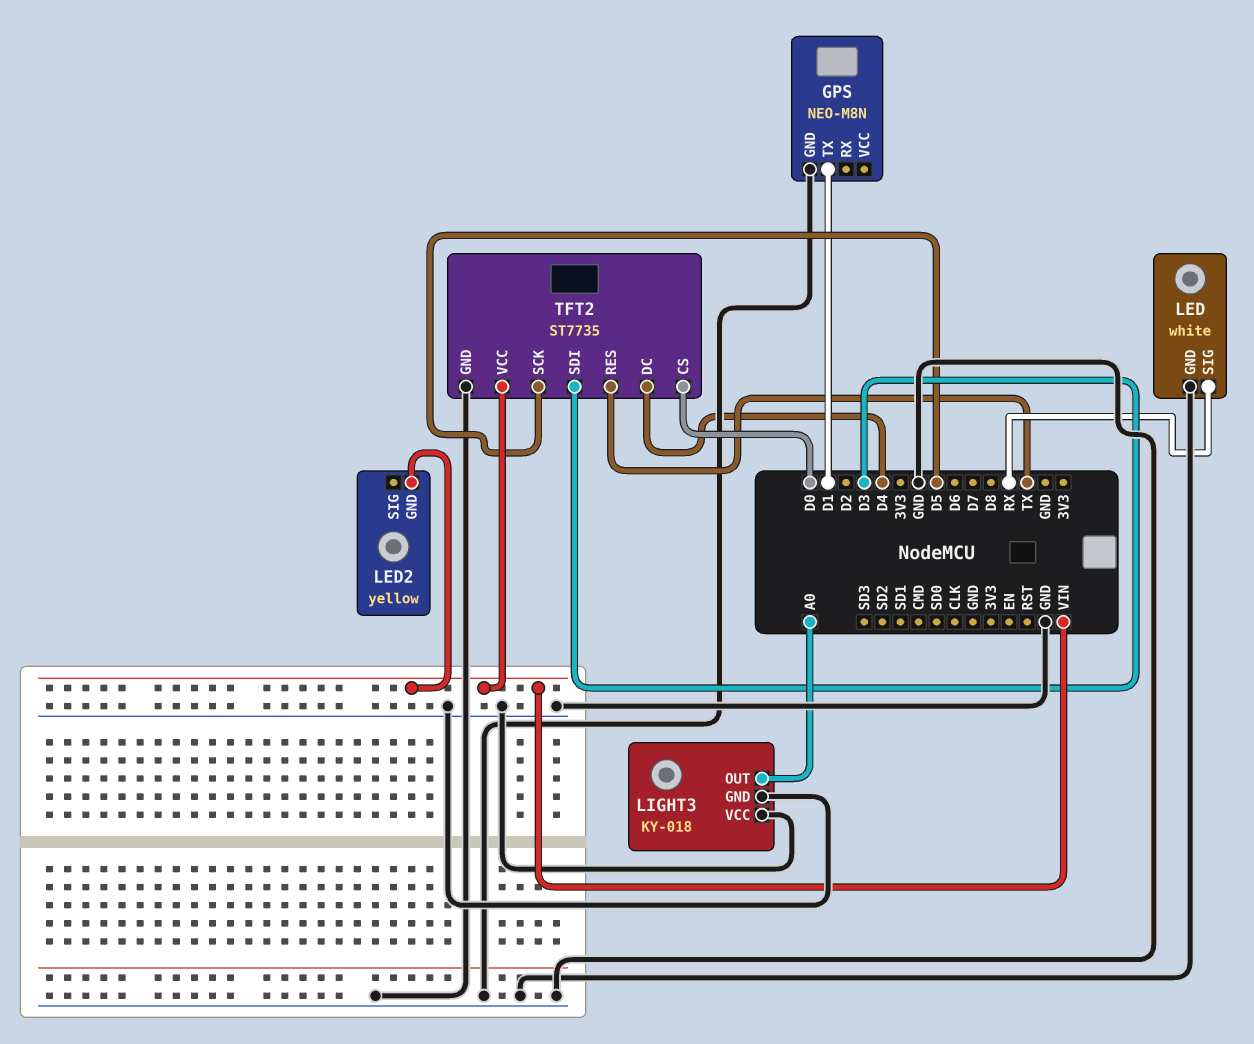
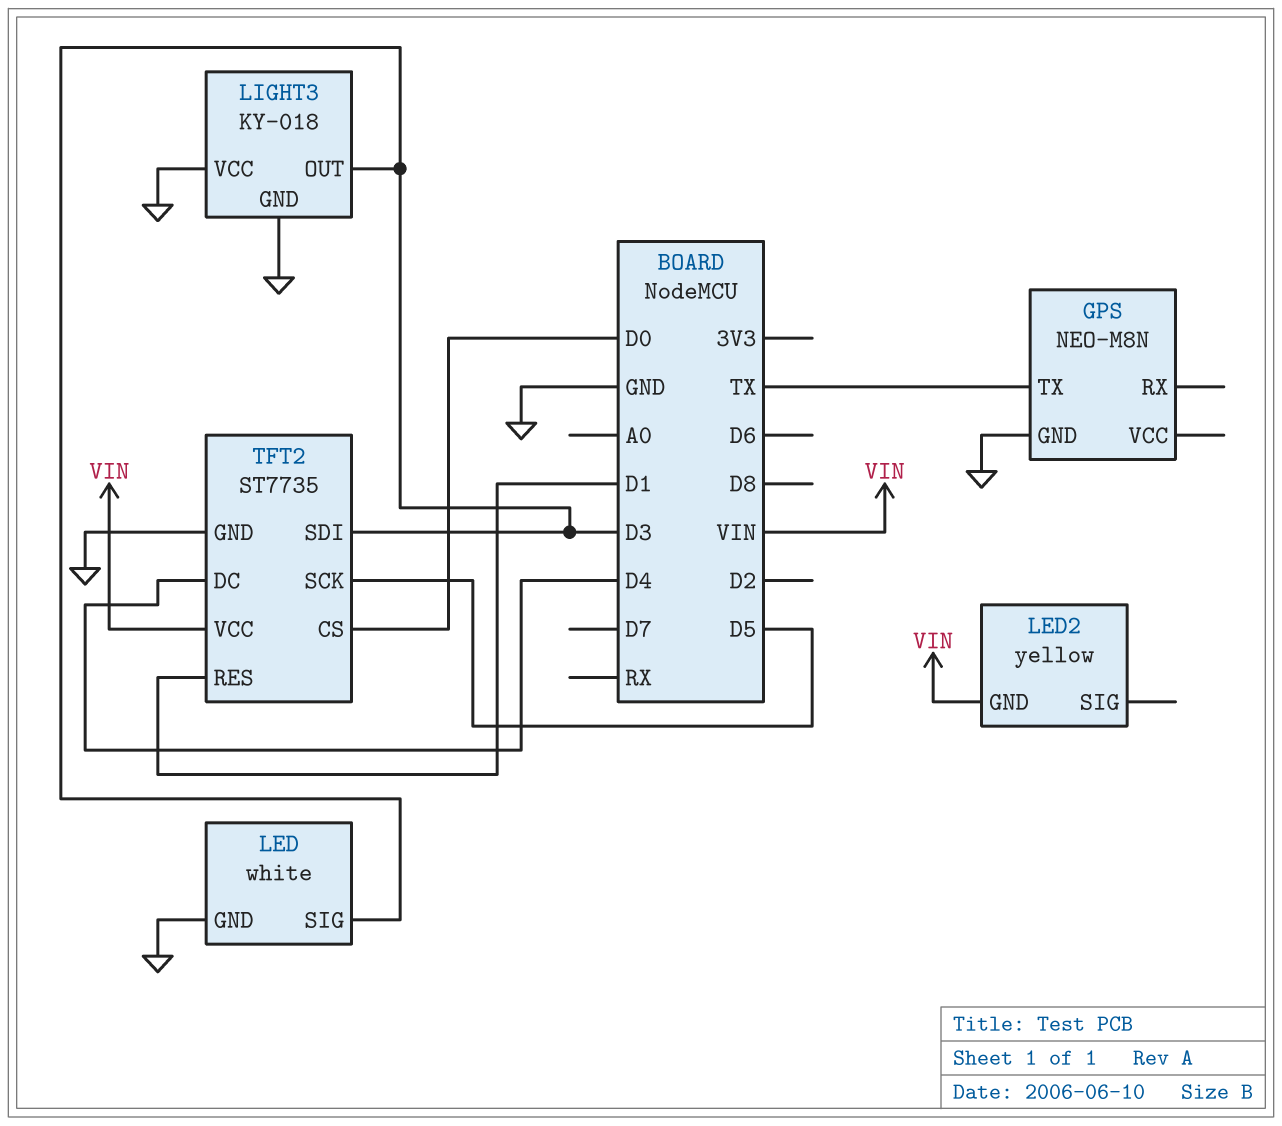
GPS pin TX: D1 -> TX
LED pin SIG: RX -> D3
LIGHT3 pin OUT: A0 -> D3
TFT2 pin RES: TX -> D1

